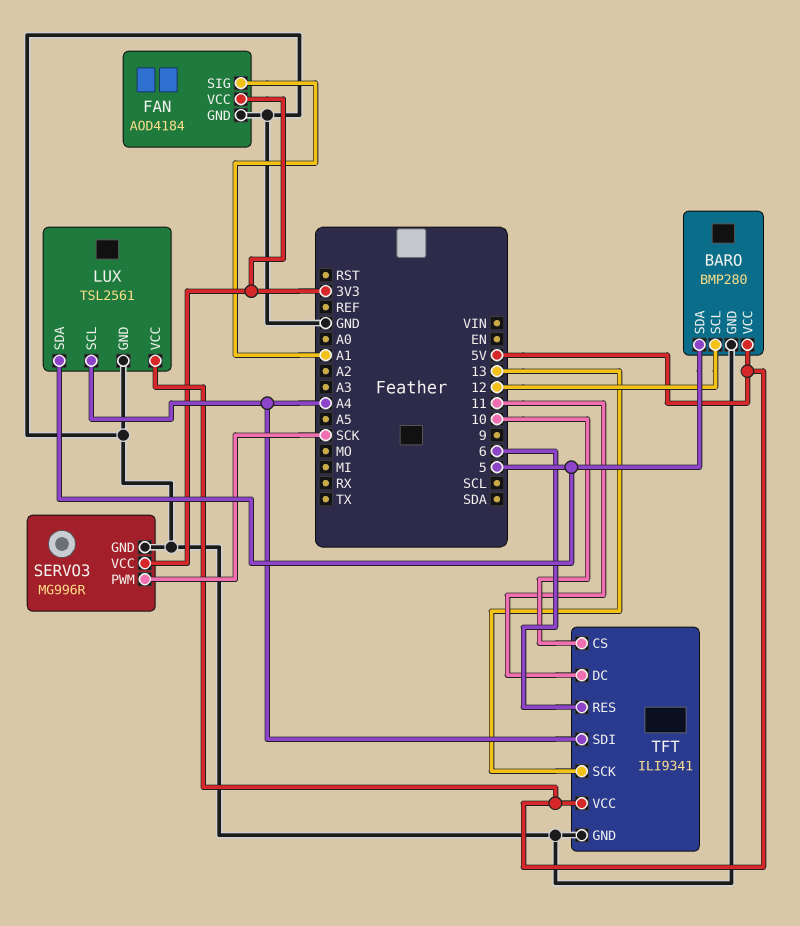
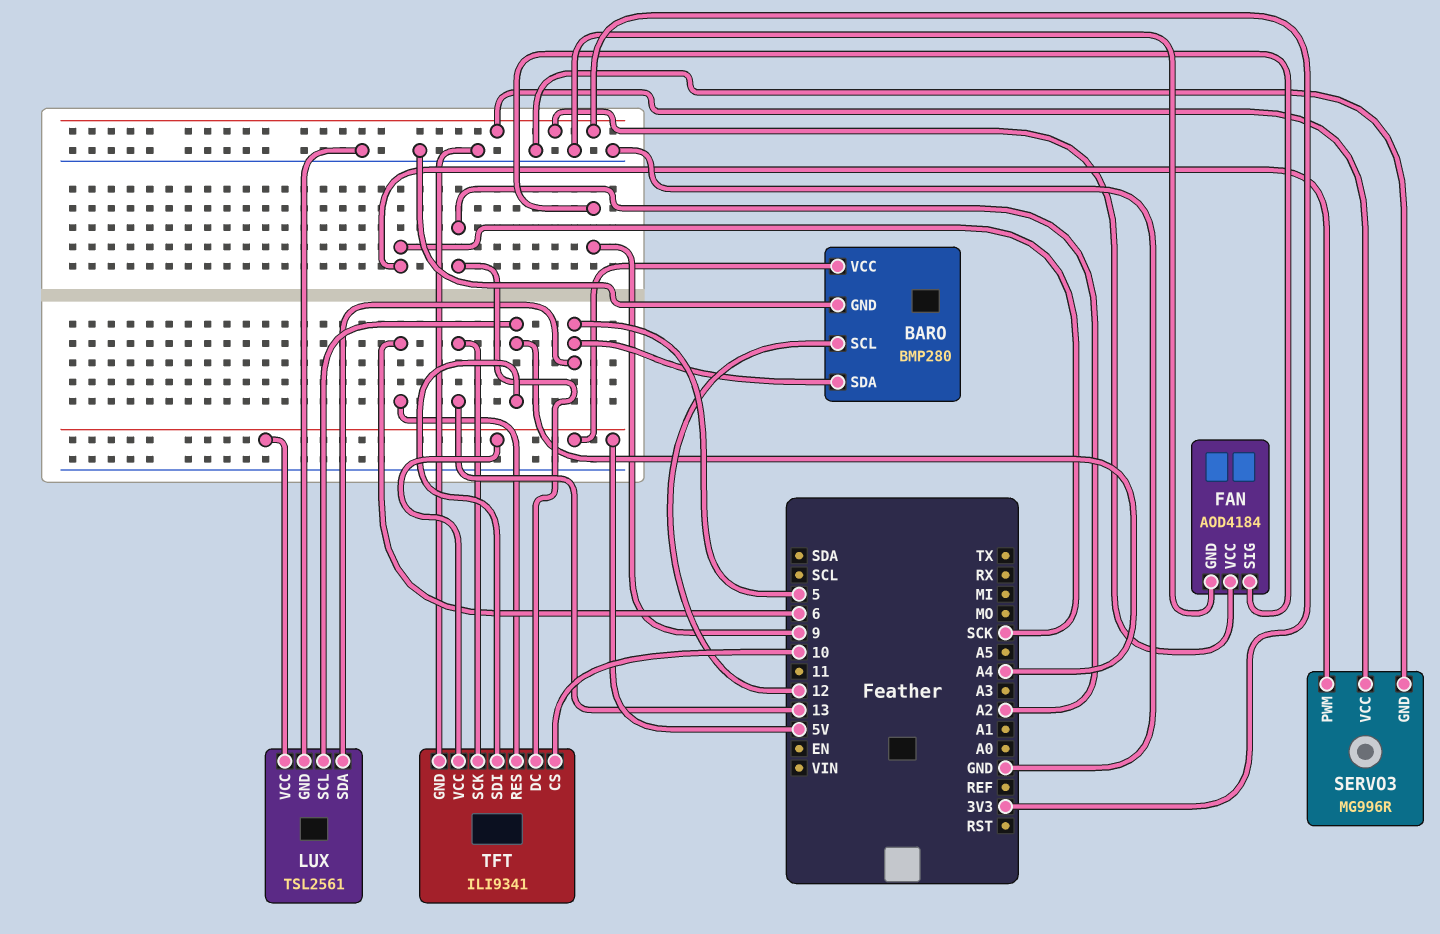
FAN pin SIG: A1 -> 9
TFT pin DC: 11 -> A2

